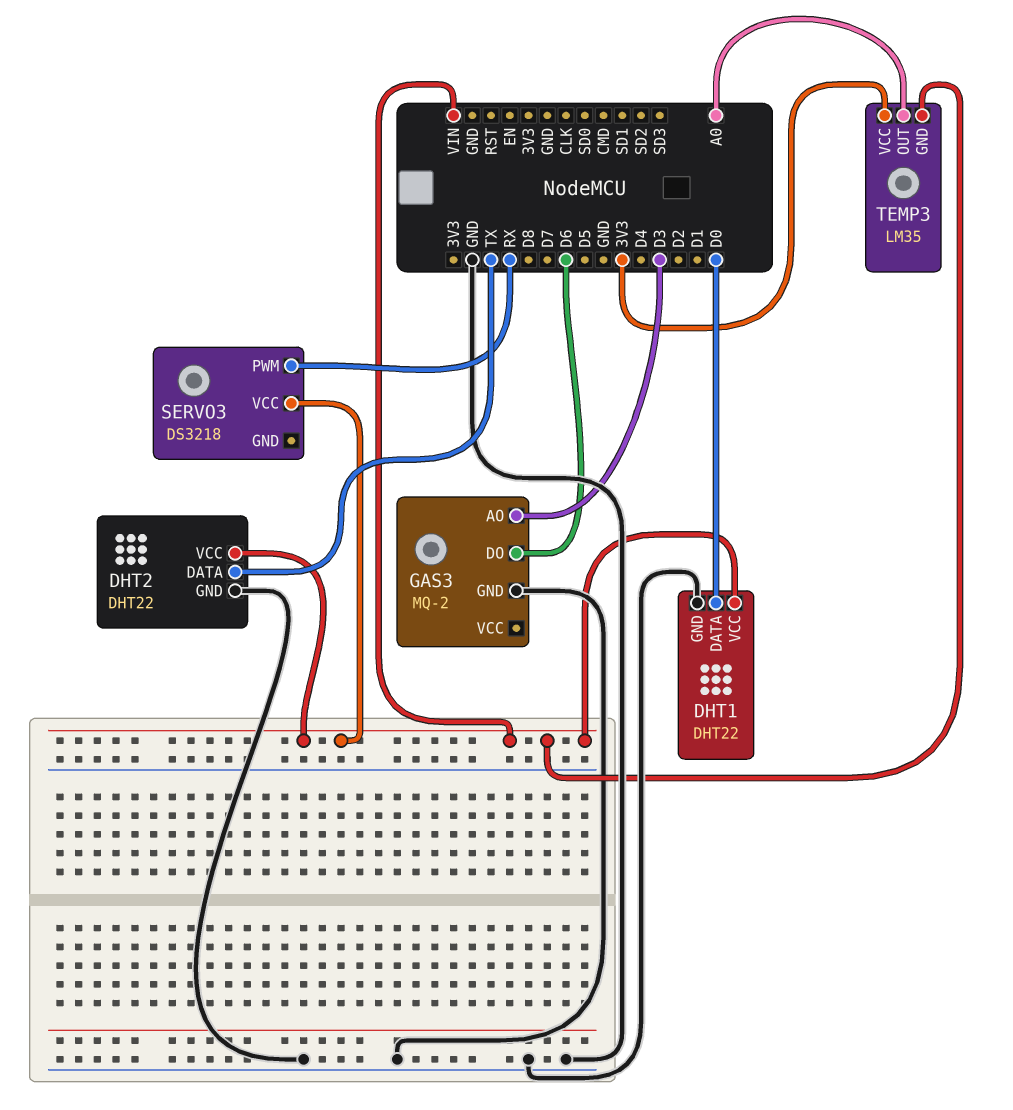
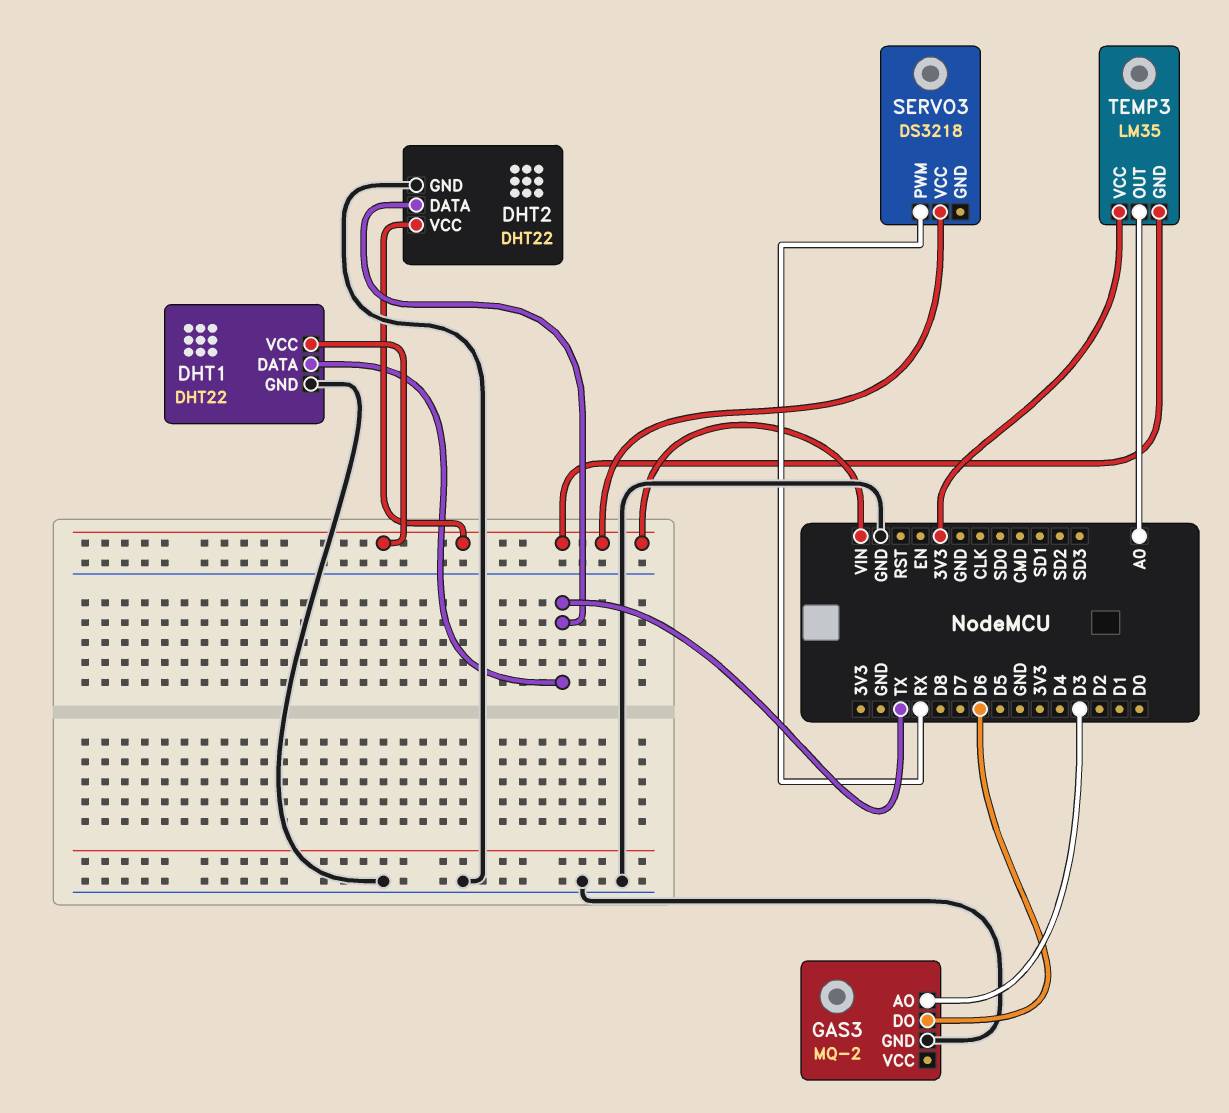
DHT1 pin DATA: D0 -> TX

